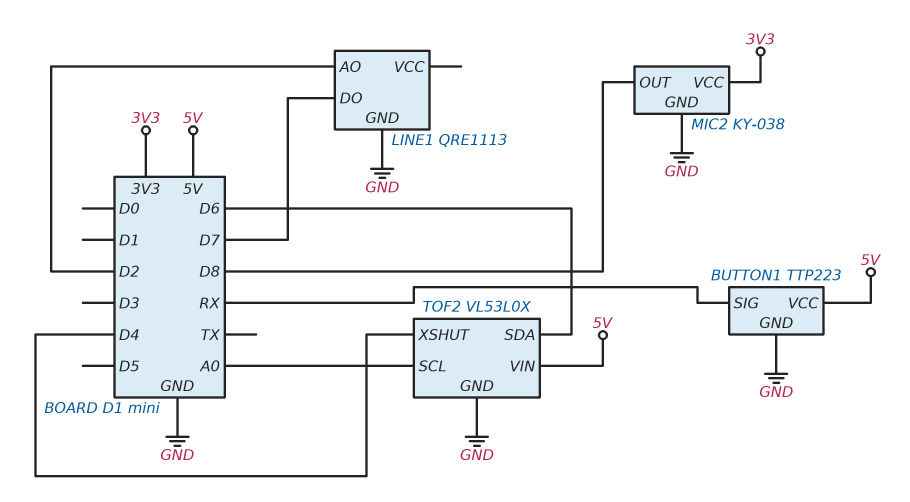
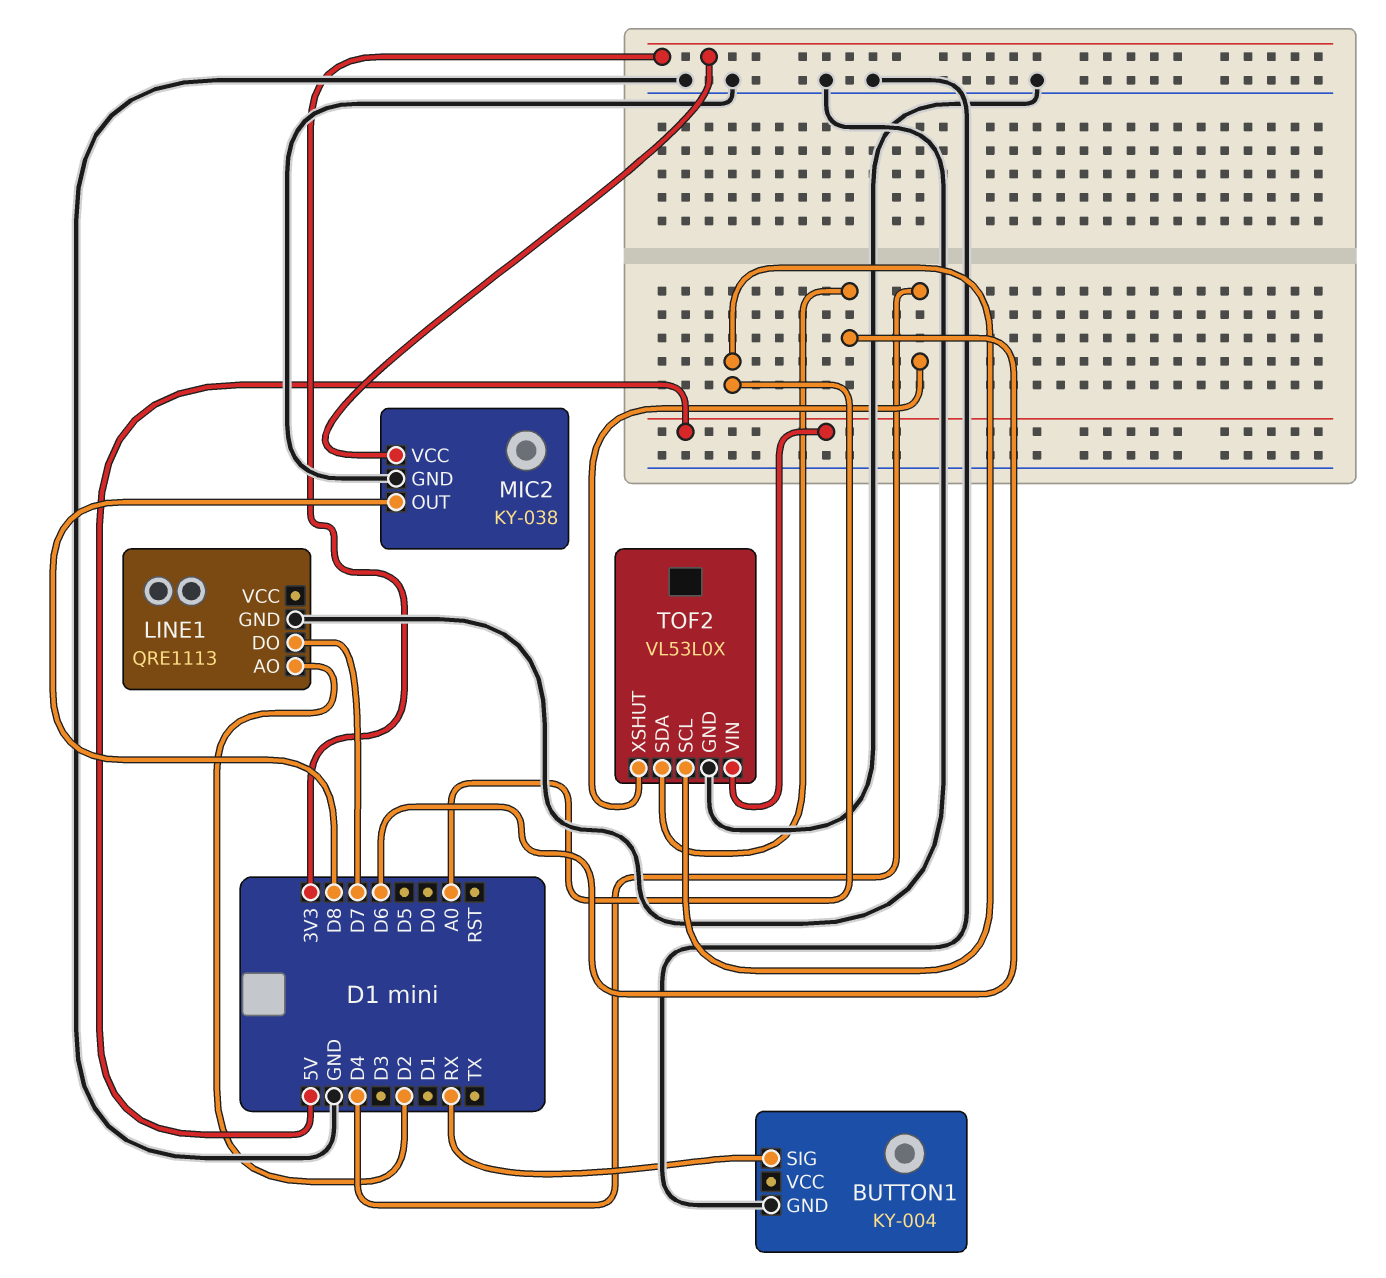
BUTTON1: TTP223 -> KY-004
BUTTON1 pin VCC: 5V -> none

